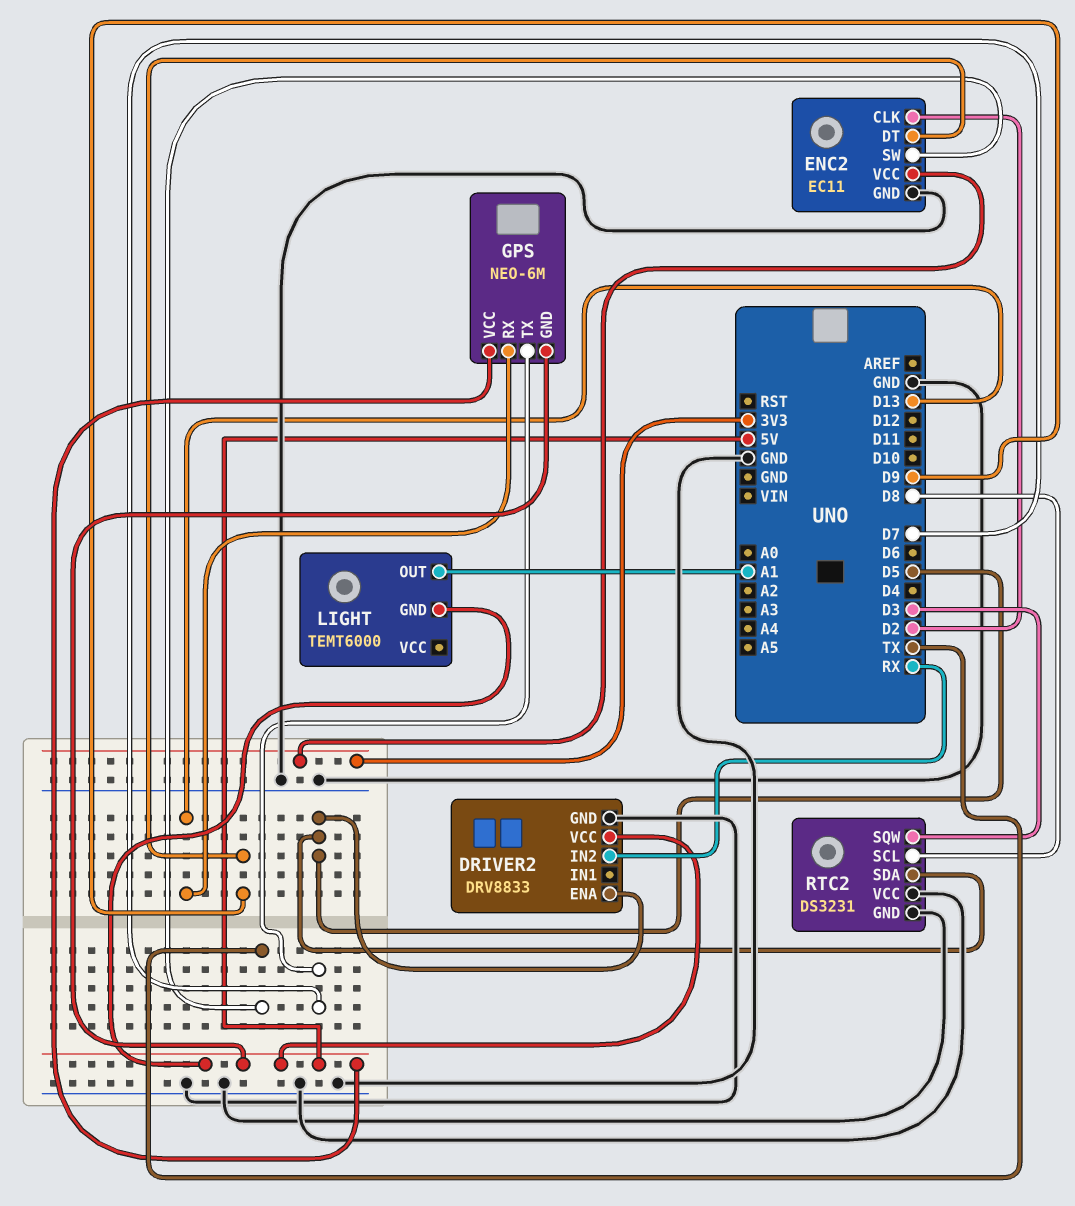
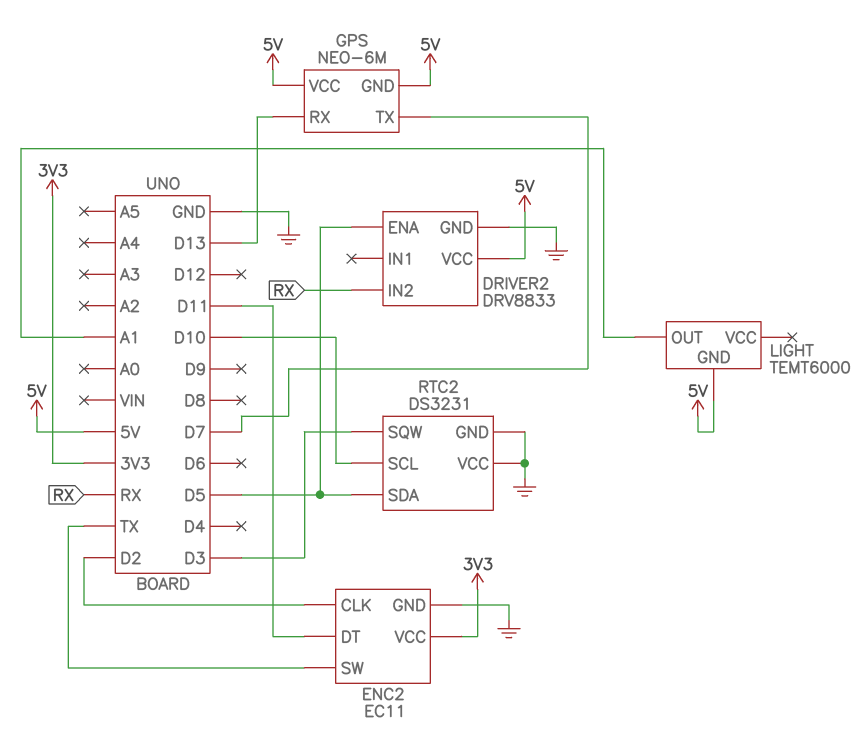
ENC2 pin DT: D9 -> D11
RTC2 pin SCL: D8 -> D10

